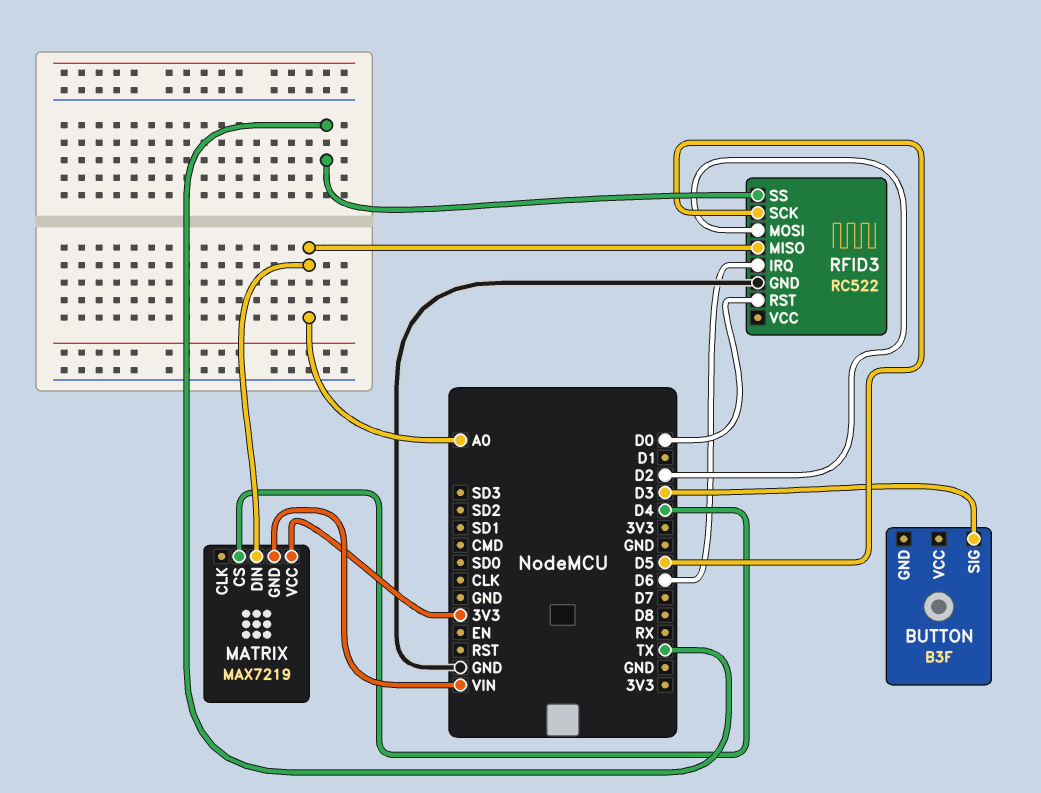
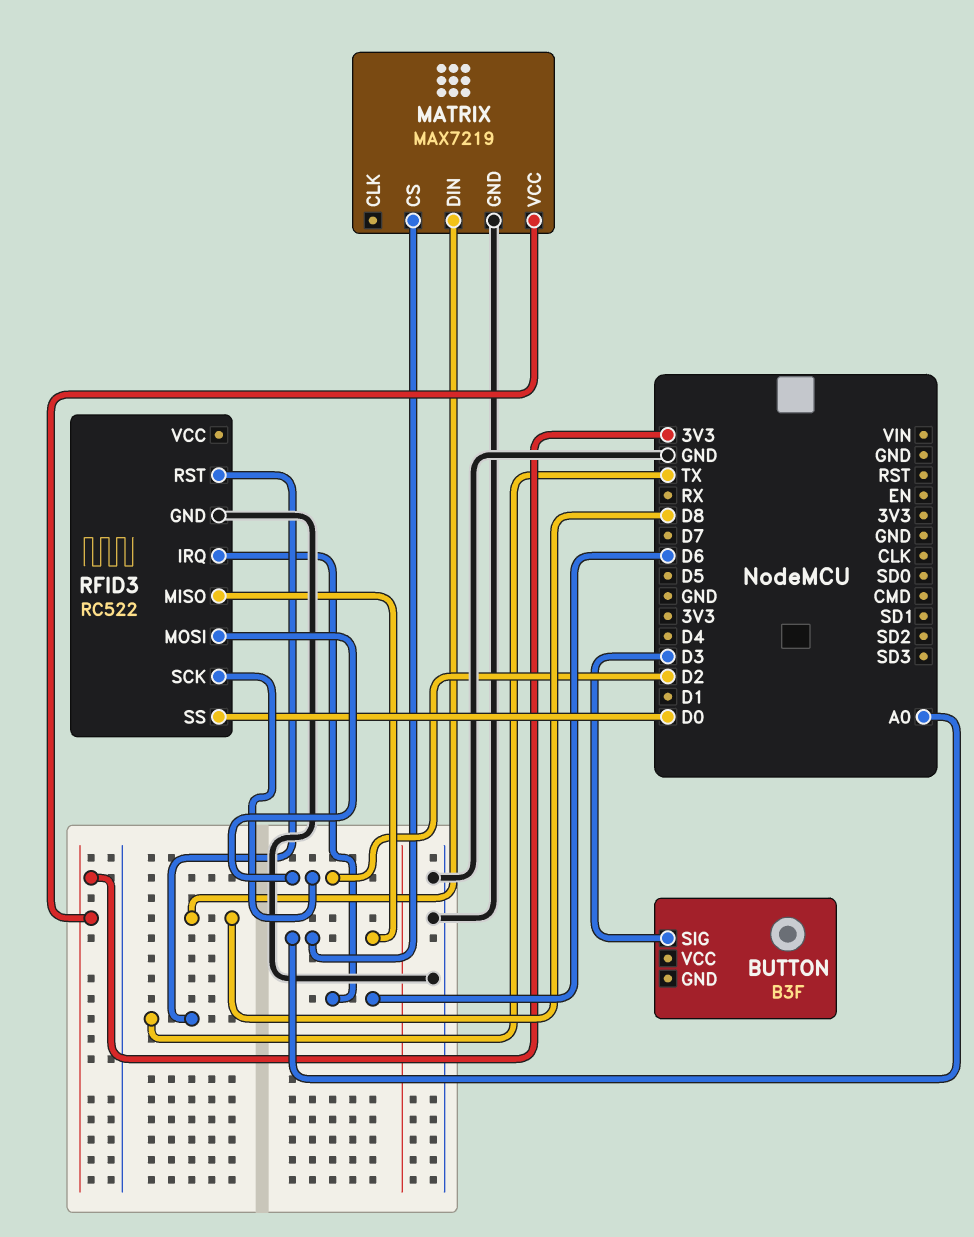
MATRIX pin CS: D4 -> A0
MATRIX pin DIN: A0 -> D8
MATRIX pin GND: VIN -> GND
RFID3 pin RST: D0 -> TX
RFID3 pin SCK: D5 -> D2
RFID3 pin SS: TX -> D0

